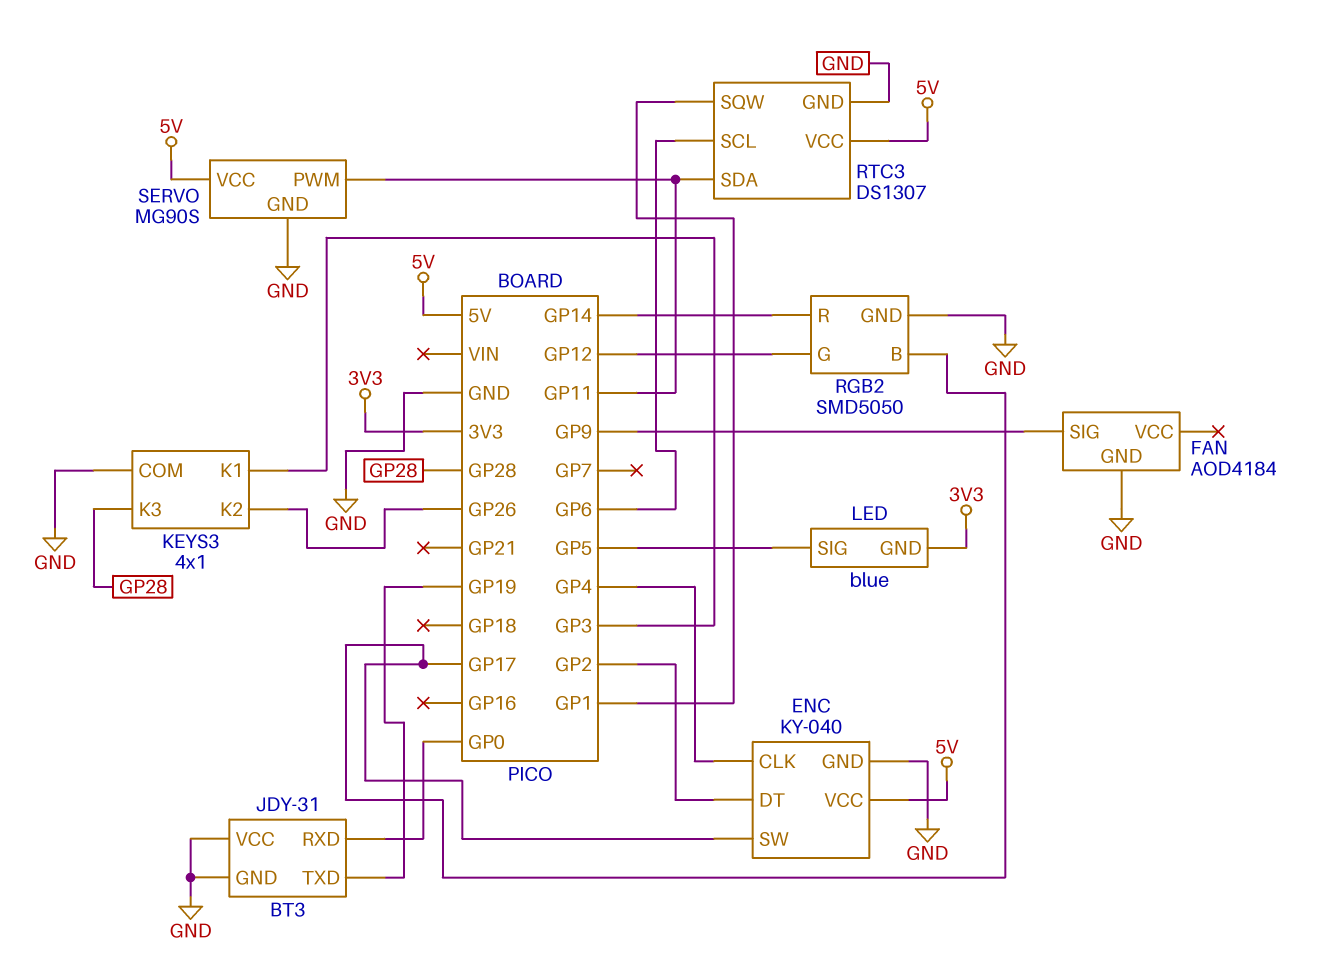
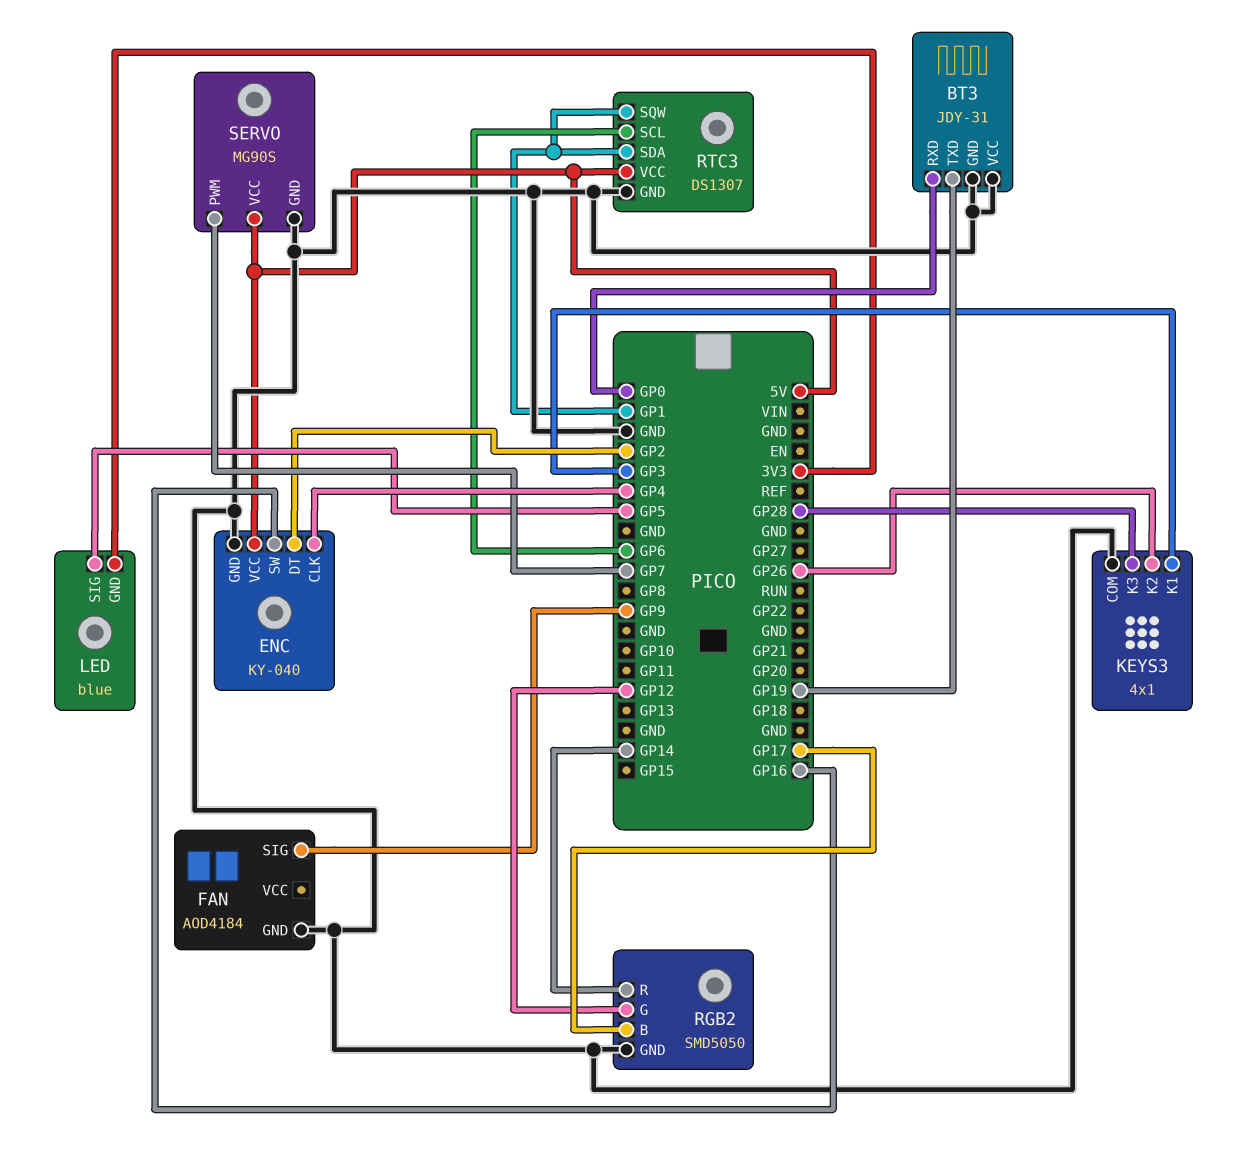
ENC pin SW: GP17 -> GP16
RTC3 pin SDA: GP11 -> GP1
SERVO pin PWM: GP11 -> GP7

